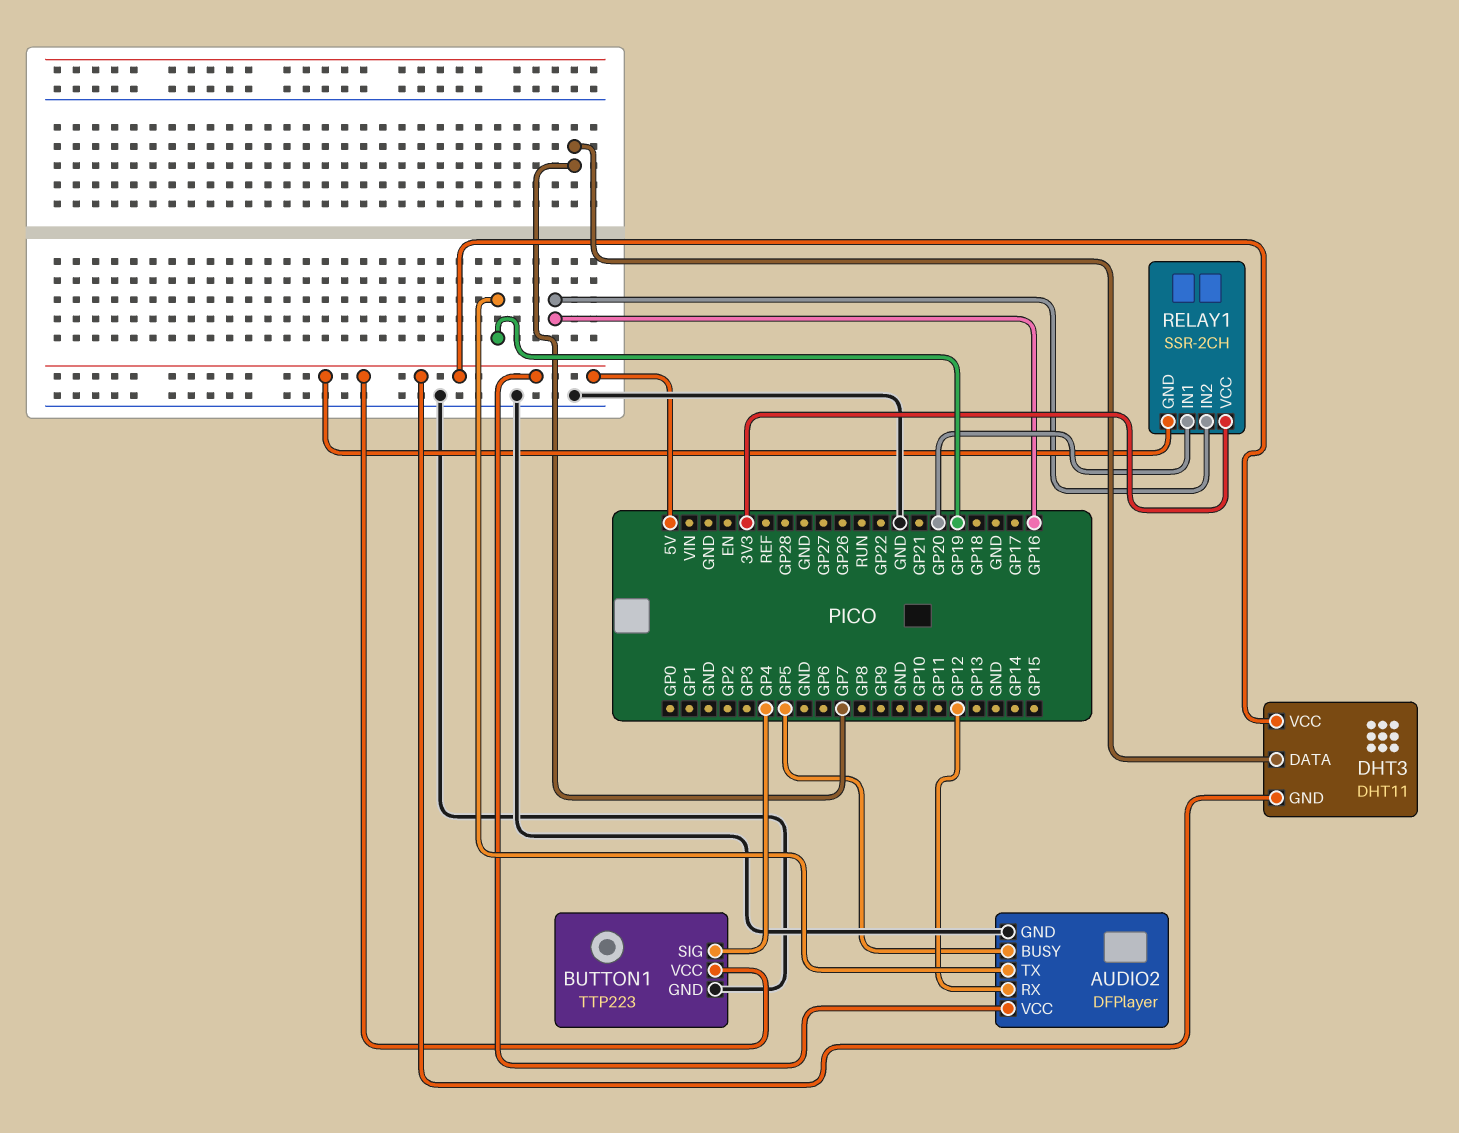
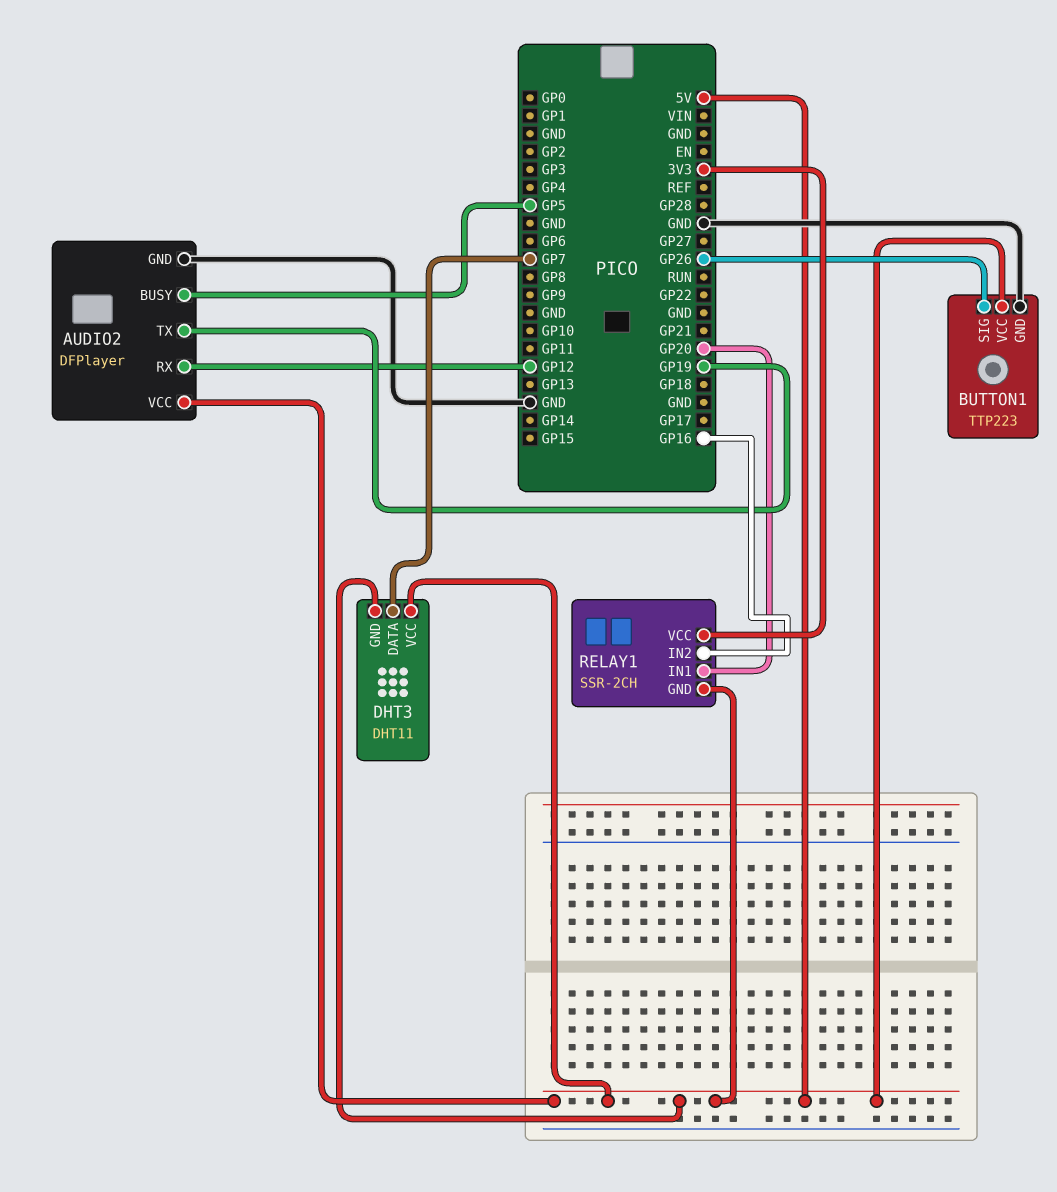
BUTTON1 pin SIG: GP4 -> GP26

